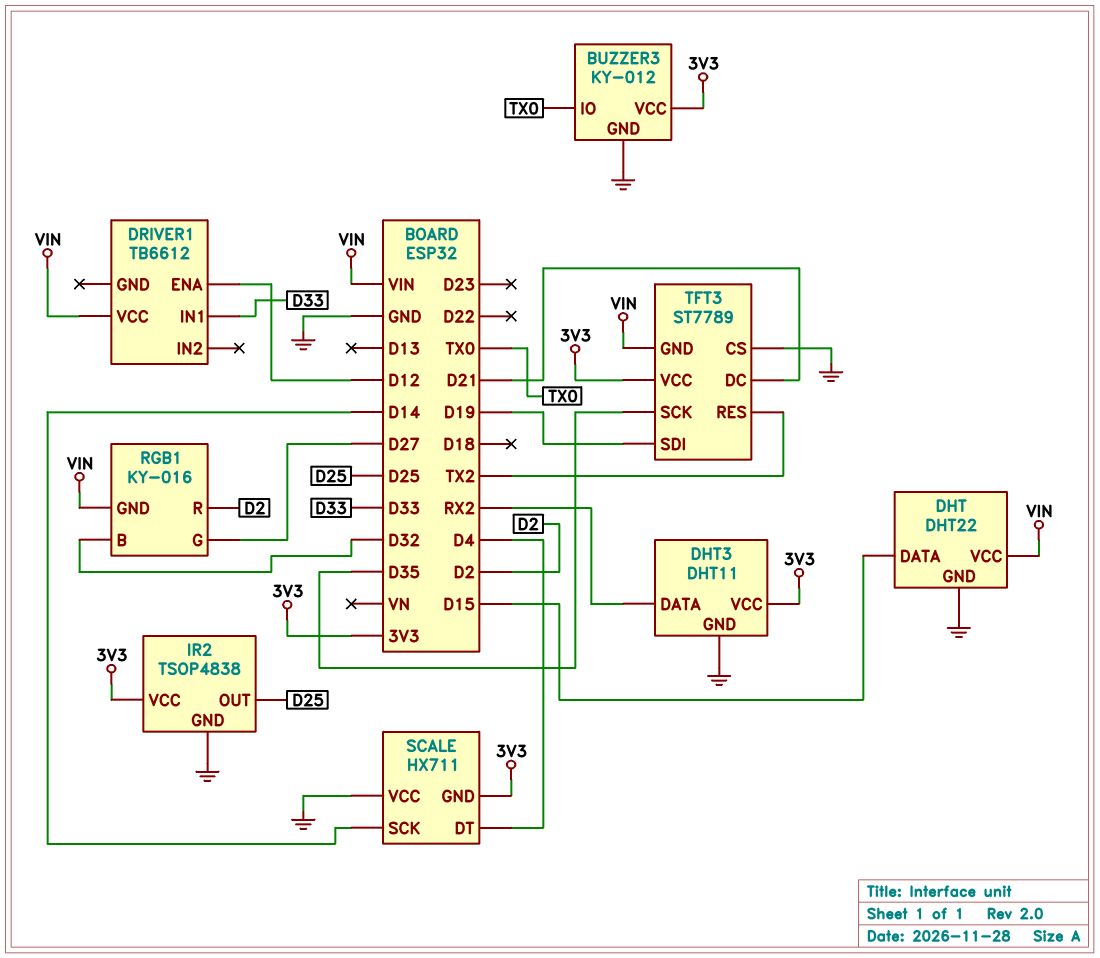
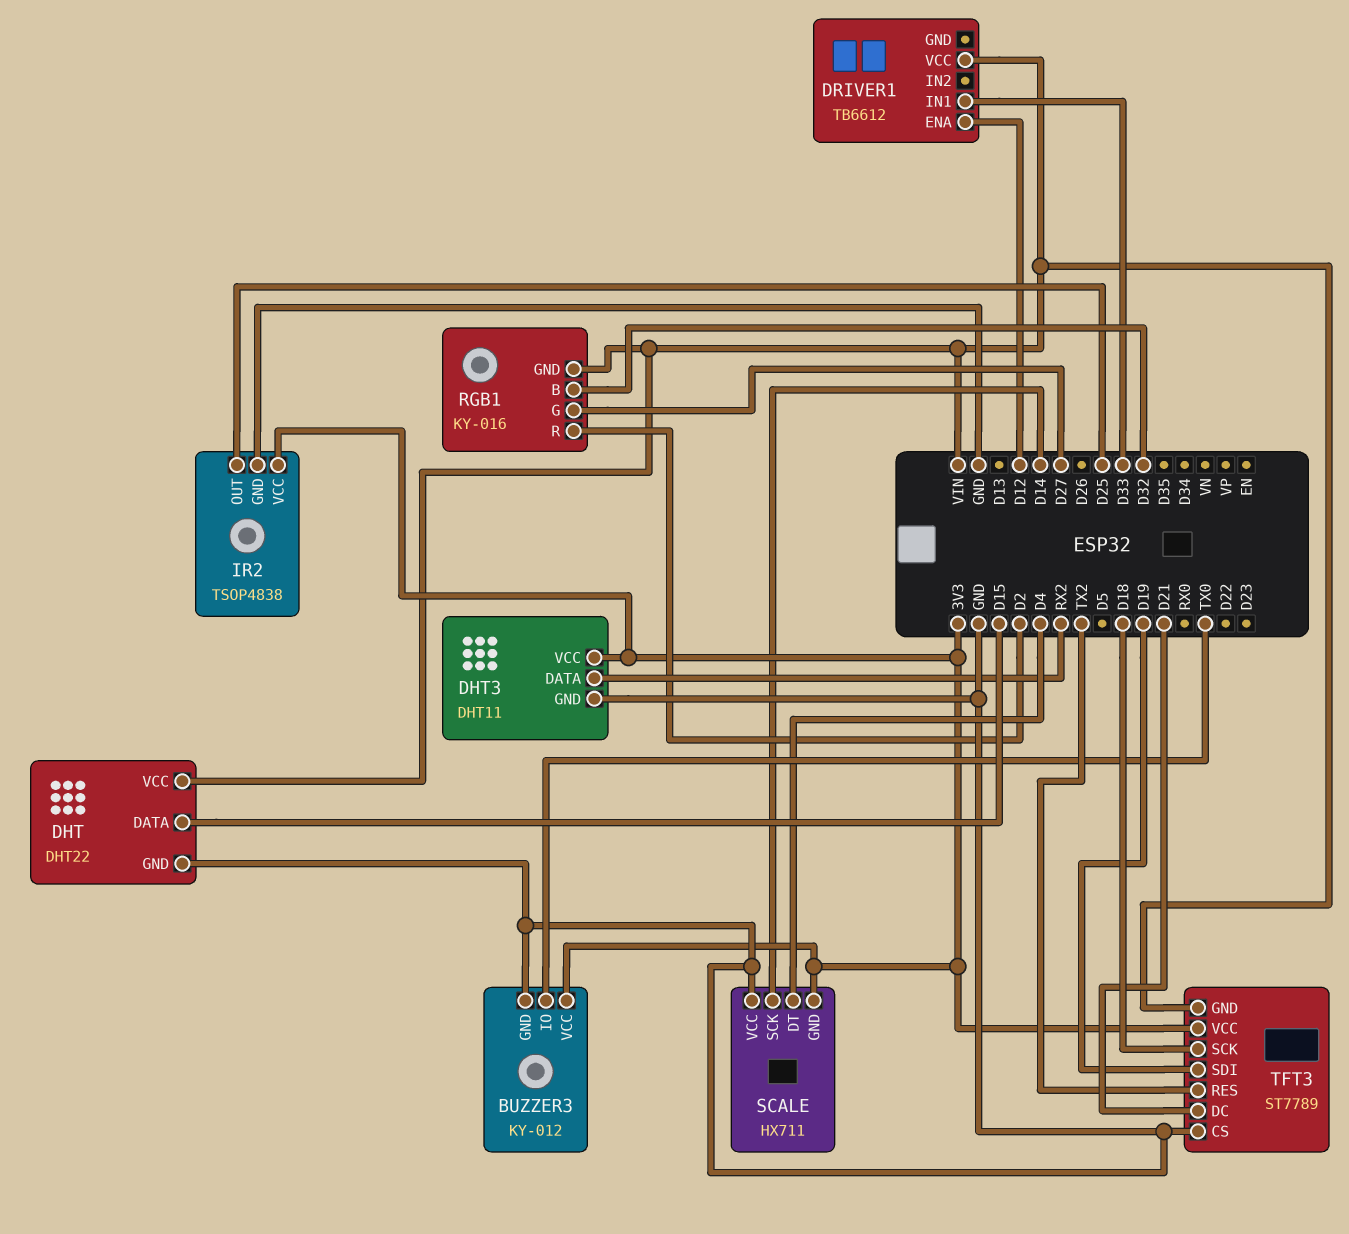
TFT3 pin SCK: D35 -> D18

